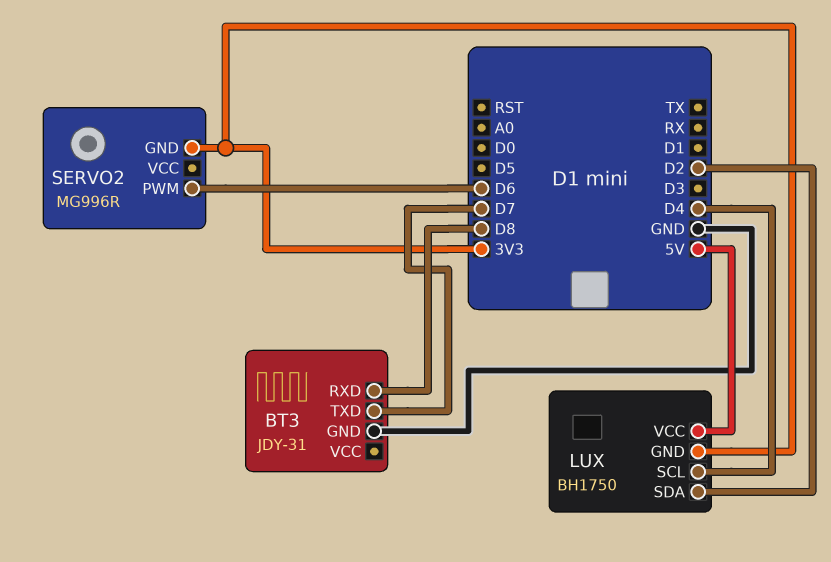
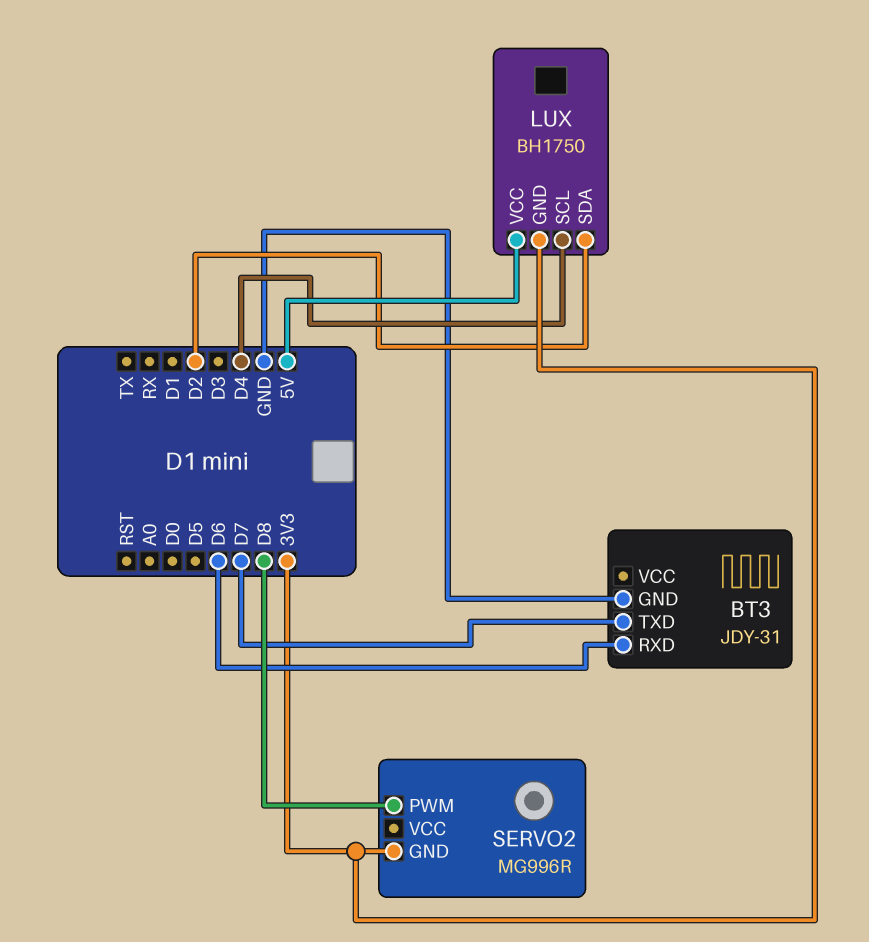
BT3 pin RXD: D8 -> D6
SERVO2 pin PWM: D6 -> D8

